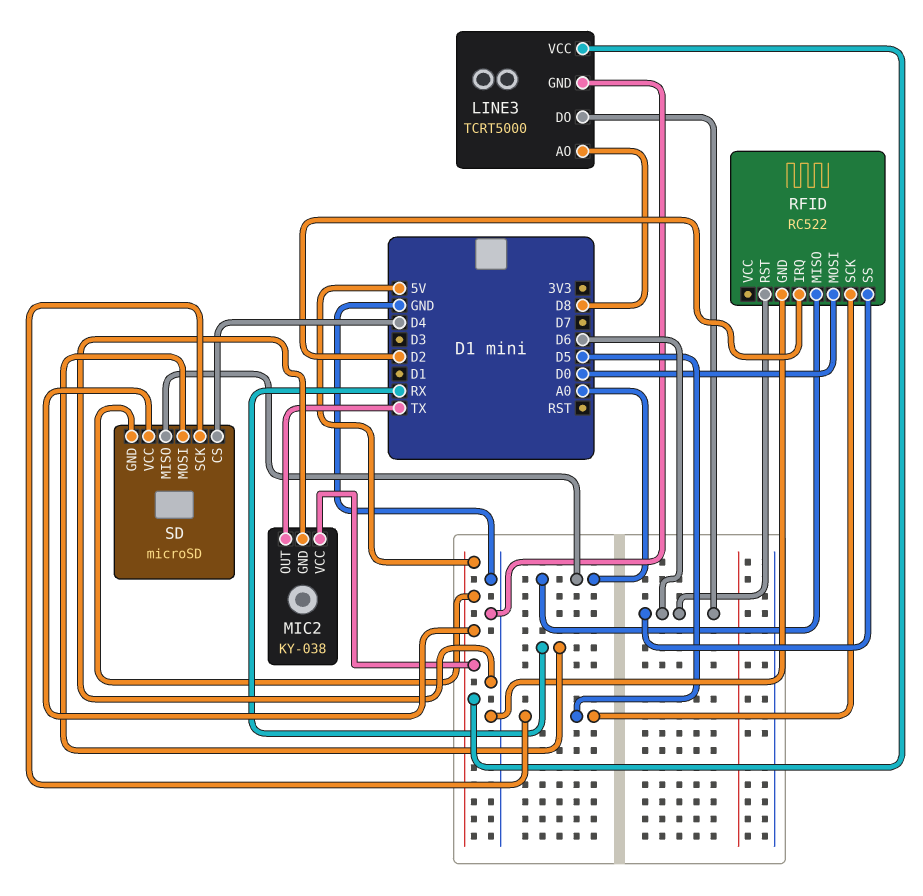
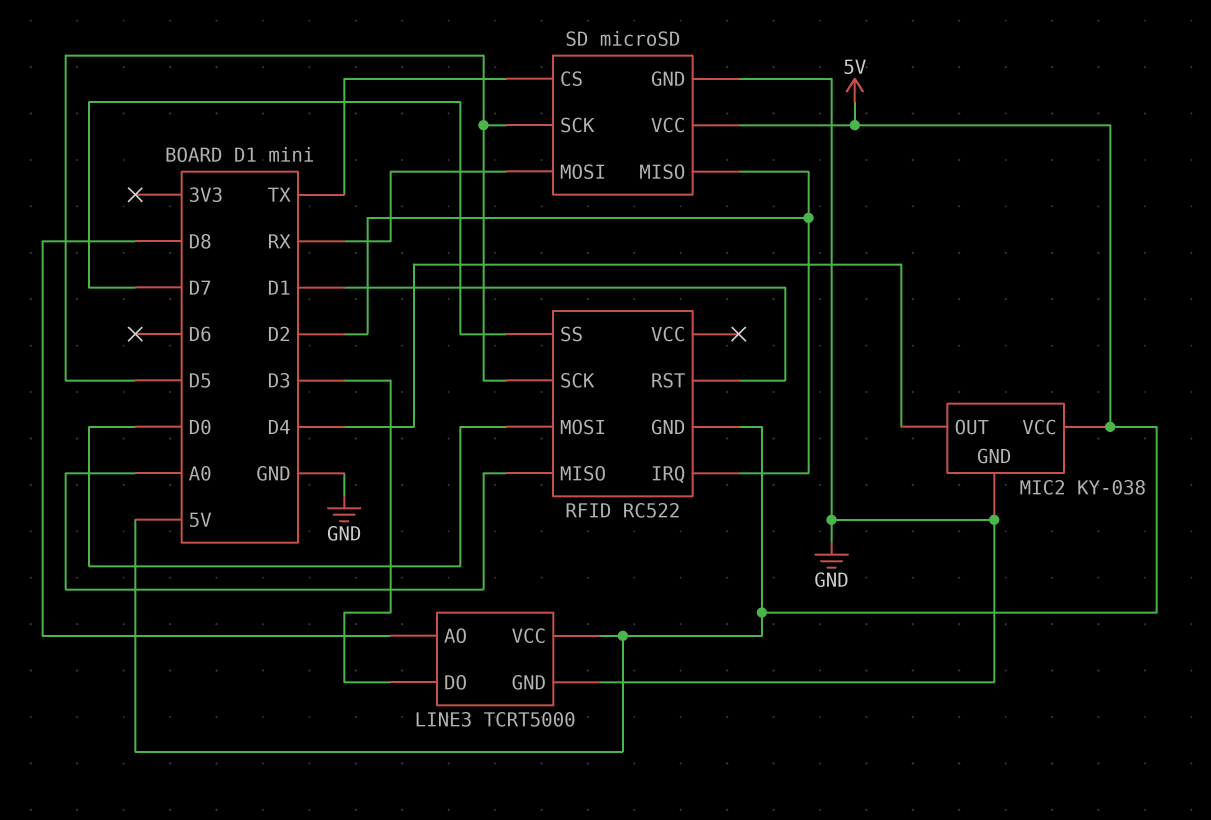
LINE3 pin DO: D6 -> D3
MIC2 pin OUT: TX -> D4
RFID pin GND: GND -> 5V
RFID pin RST: D6 -> D1
RFID pin SS: D6 -> D7
SD pin CS: D4 -> TX
SD pin GND: 5V -> GND
SD pin MISO: A0 -> D2

